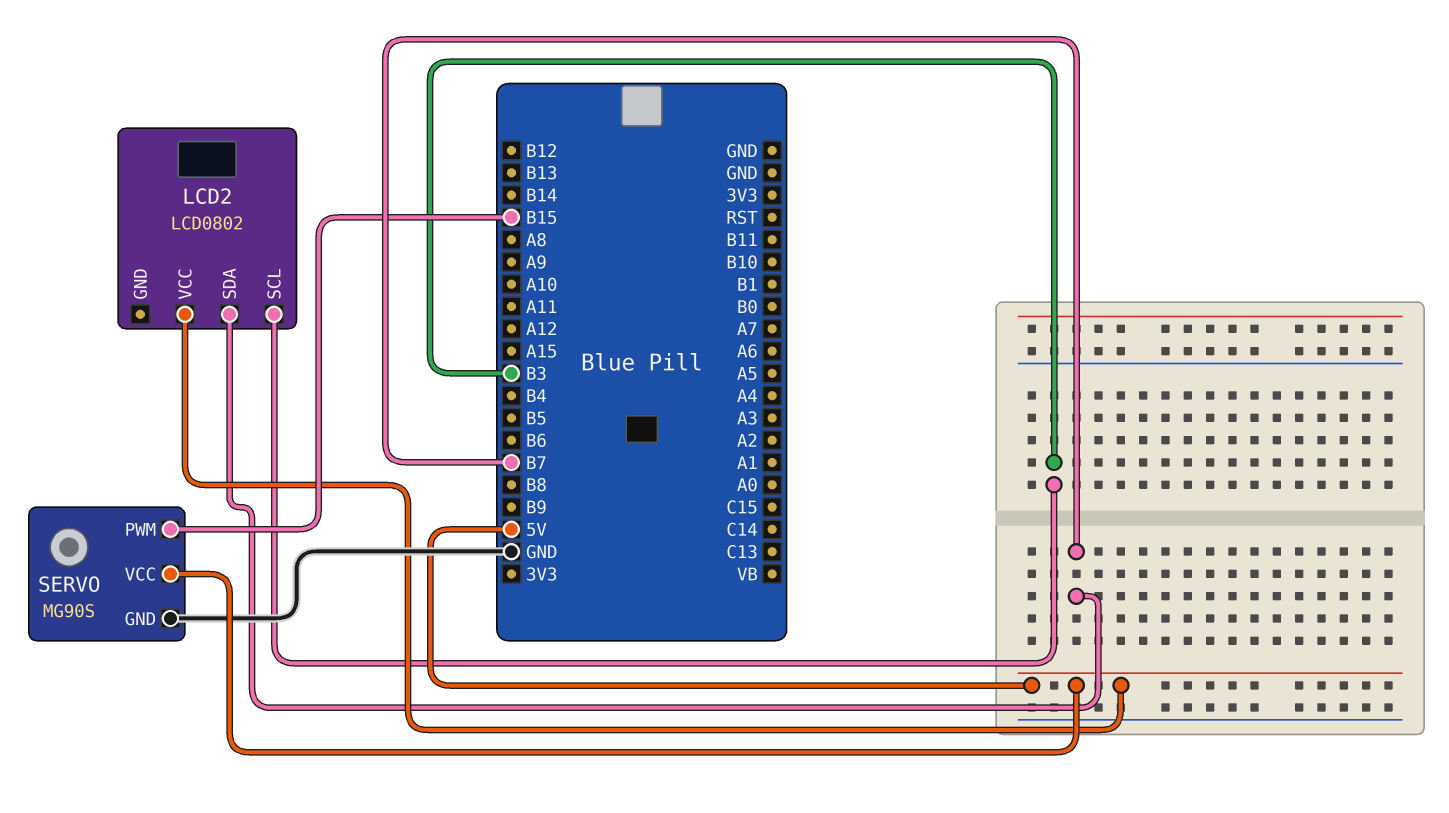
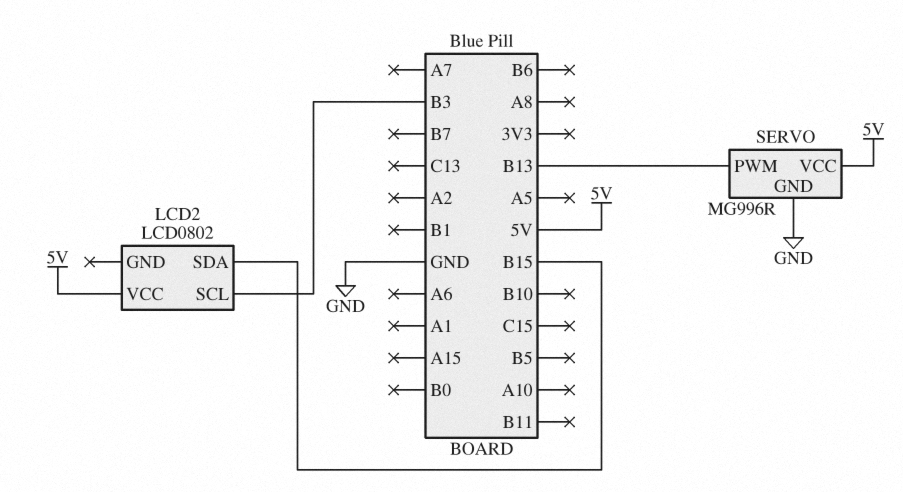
LCD2 pin SDA: B7 -> B15
SERVO: MG90S -> MG996R
SERVO pin PWM: B15 -> B13

